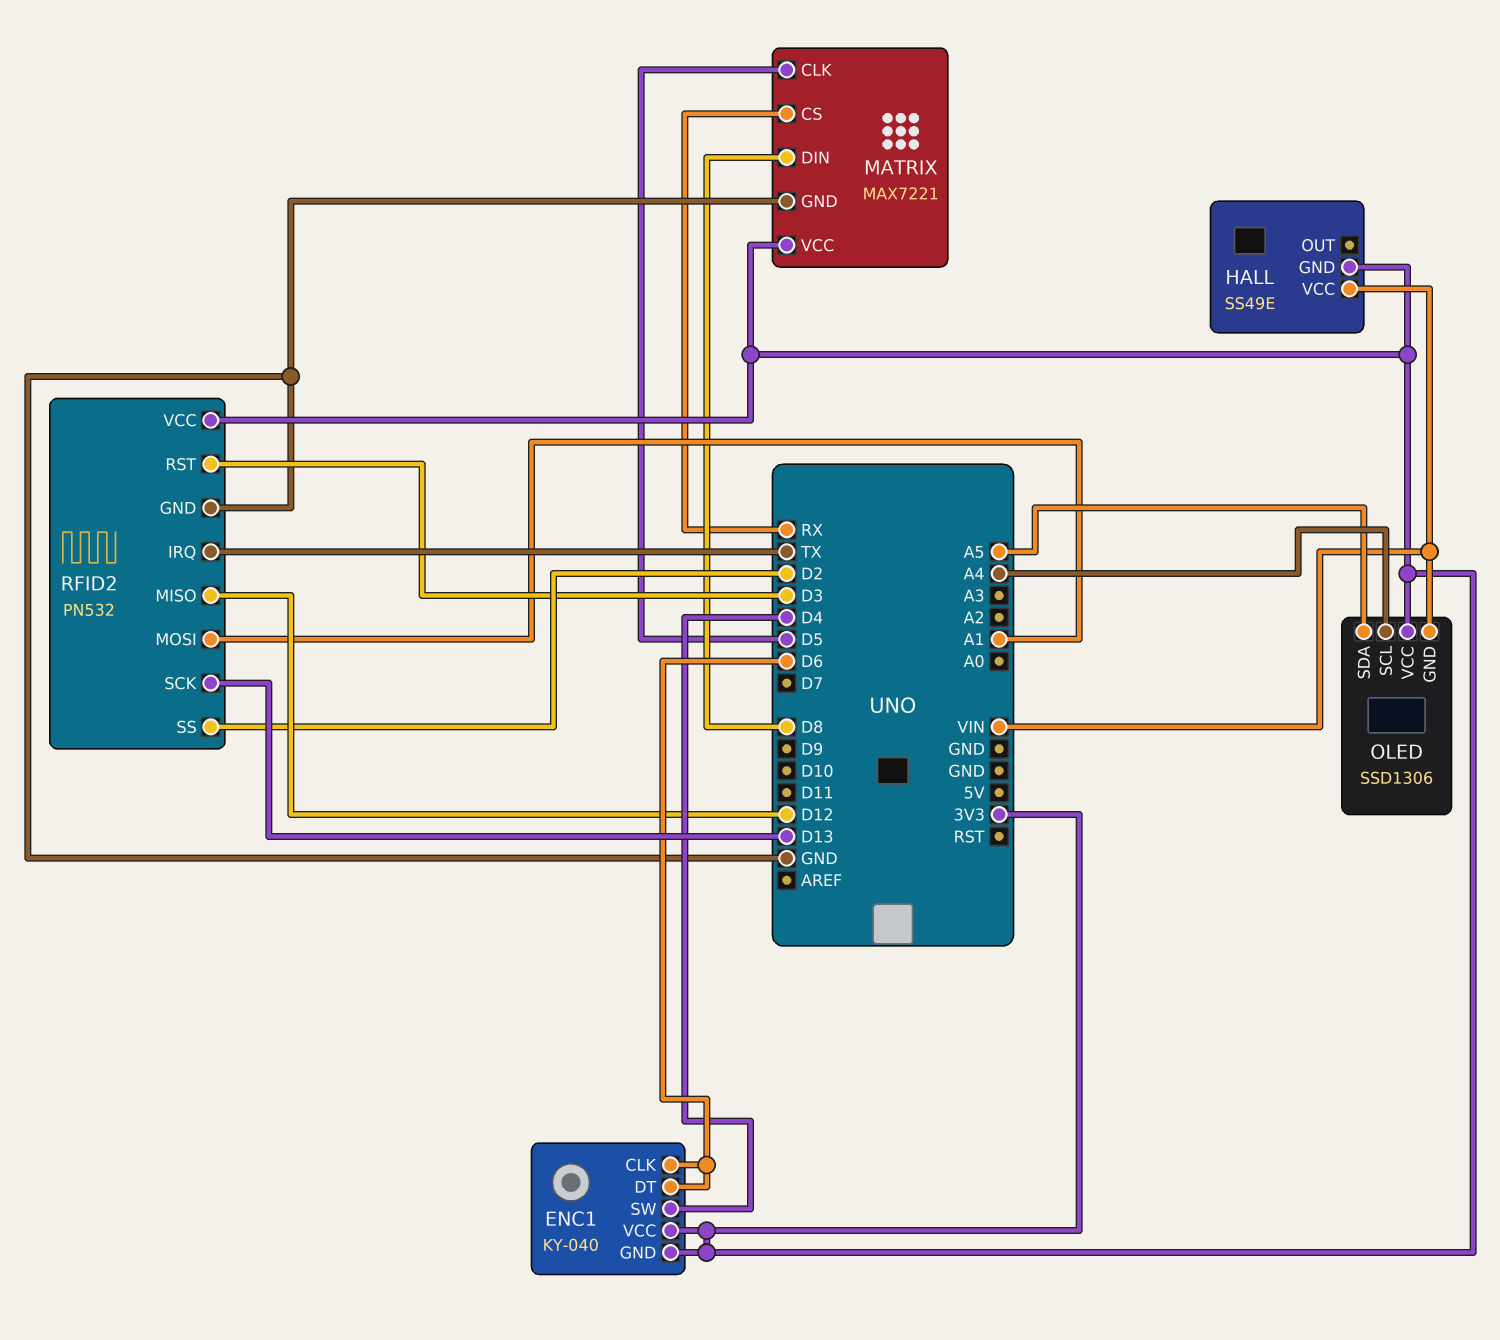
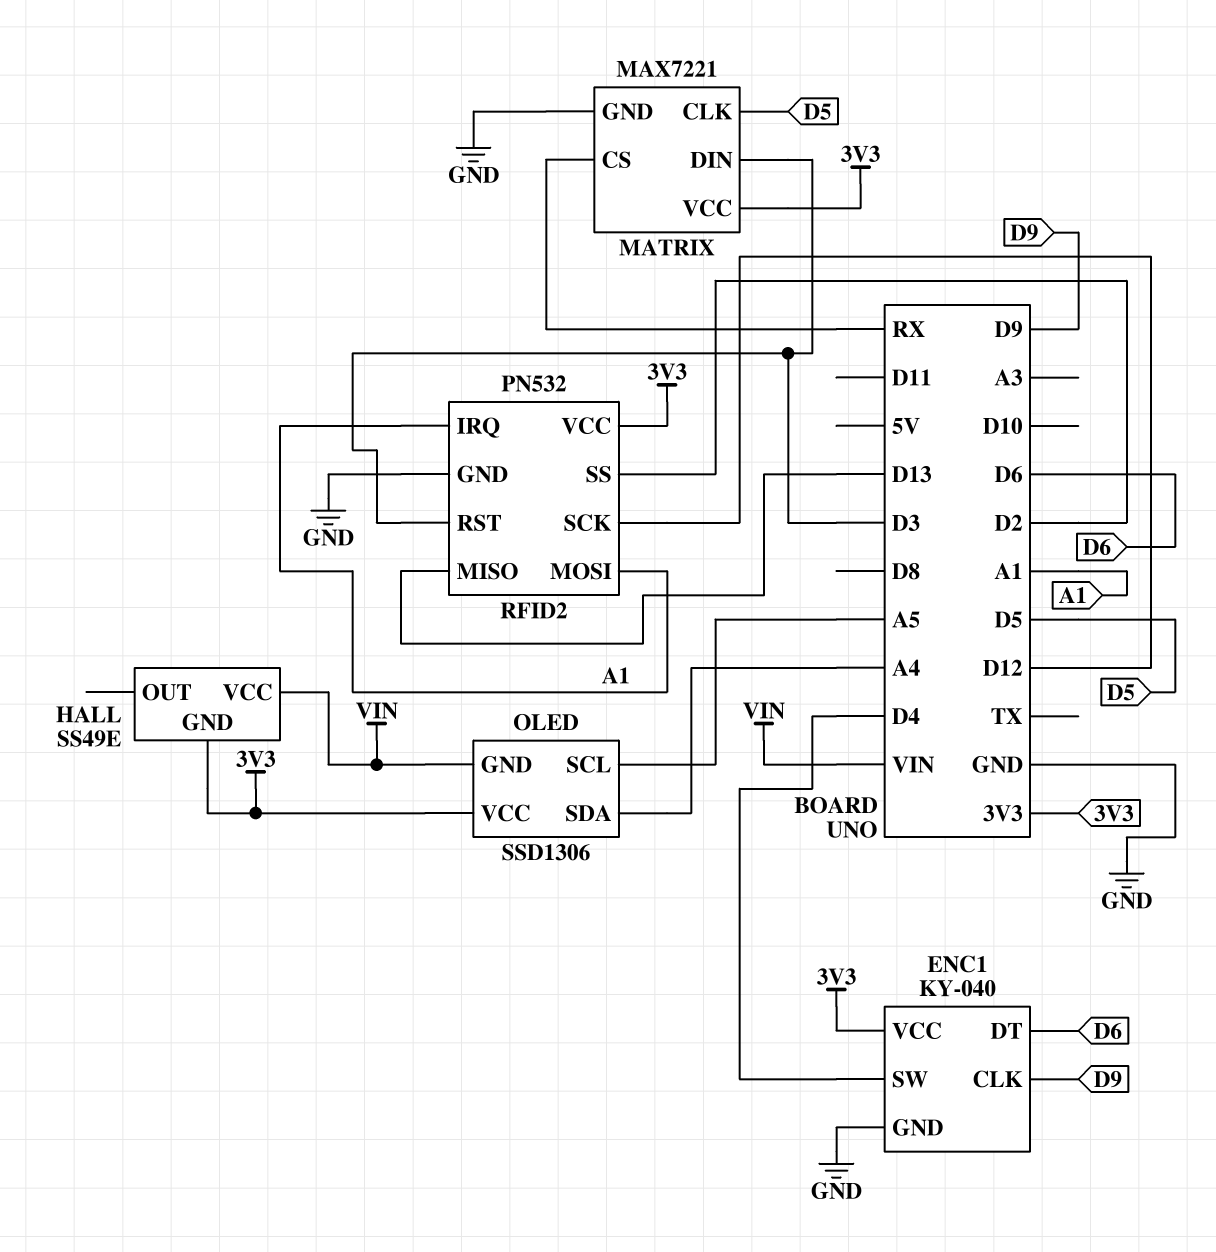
ENC1 pin CLK: D6 -> D9
ENC1 pin GND: 3V3 -> GND
MATRIX pin DIN: D8 -> D3
OLED pin SCL: A4 -> A5
OLED pin SDA: A5 -> A4
RFID2 pin IRQ: TX -> A1
RFID2 pin MISO: D12 -> D13
RFID2 pin SCK: D13 -> D12

